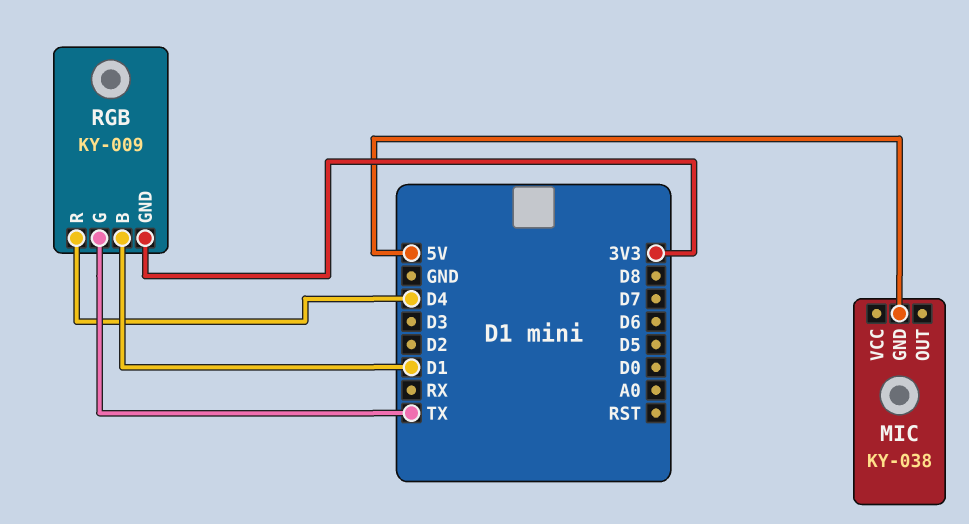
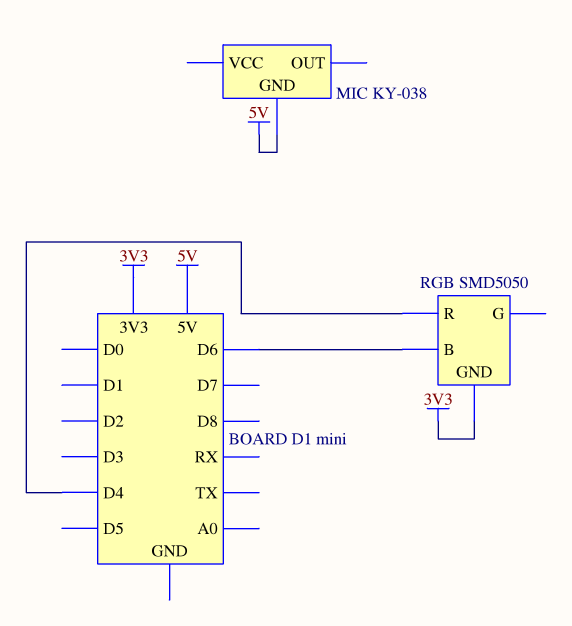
RGB: KY-009 -> SMD5050
RGB pin B: D1 -> D6
RGB pin G: TX -> none

